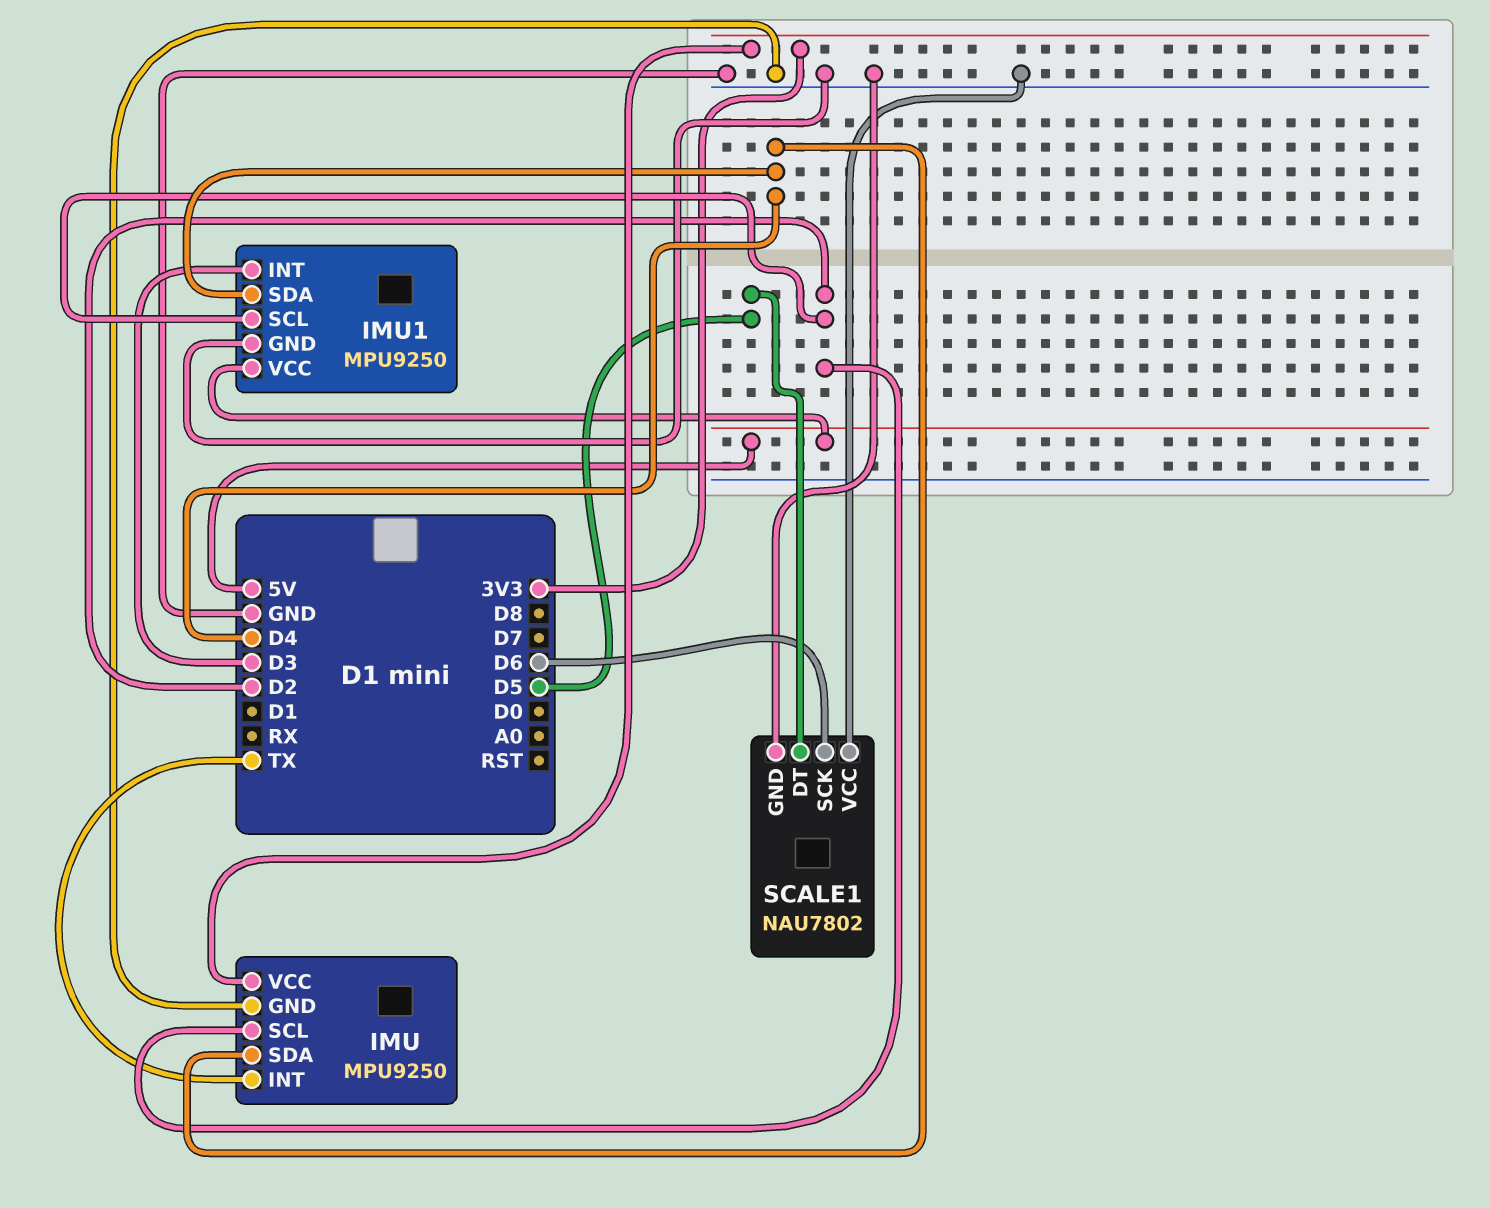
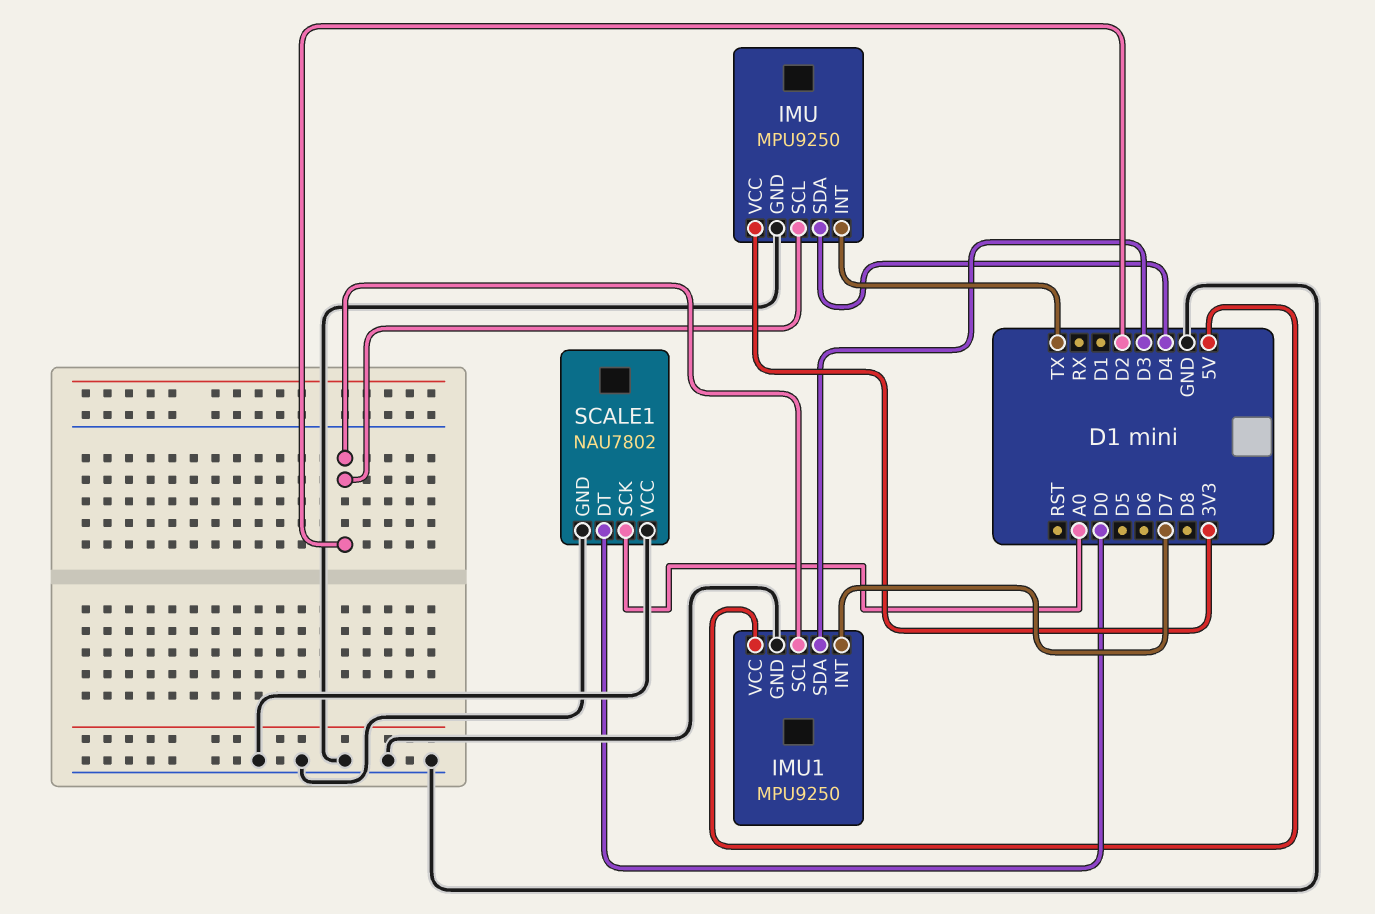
IMU1 pin INT: D3 -> D7
IMU1 pin SDA: D4 -> D3
SCALE1 pin DT: D5 -> D0
SCALE1 pin SCK: D6 -> A0

